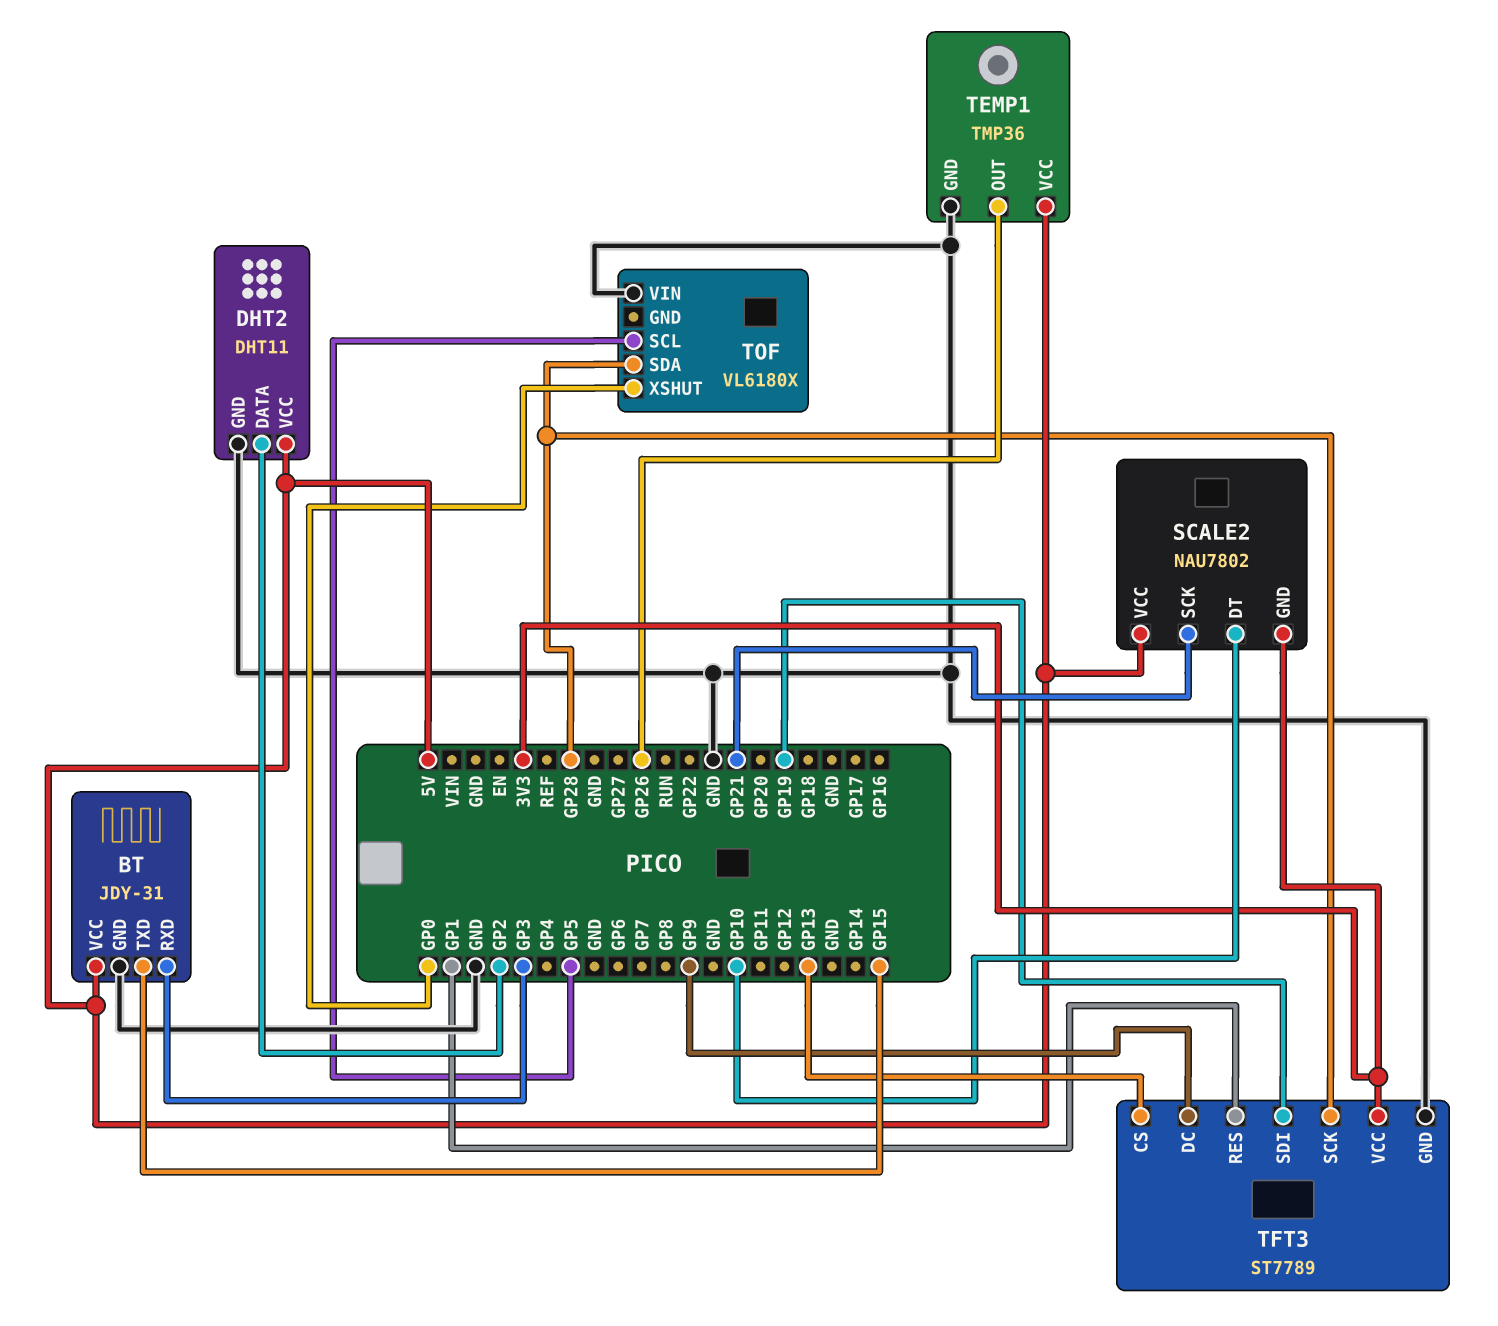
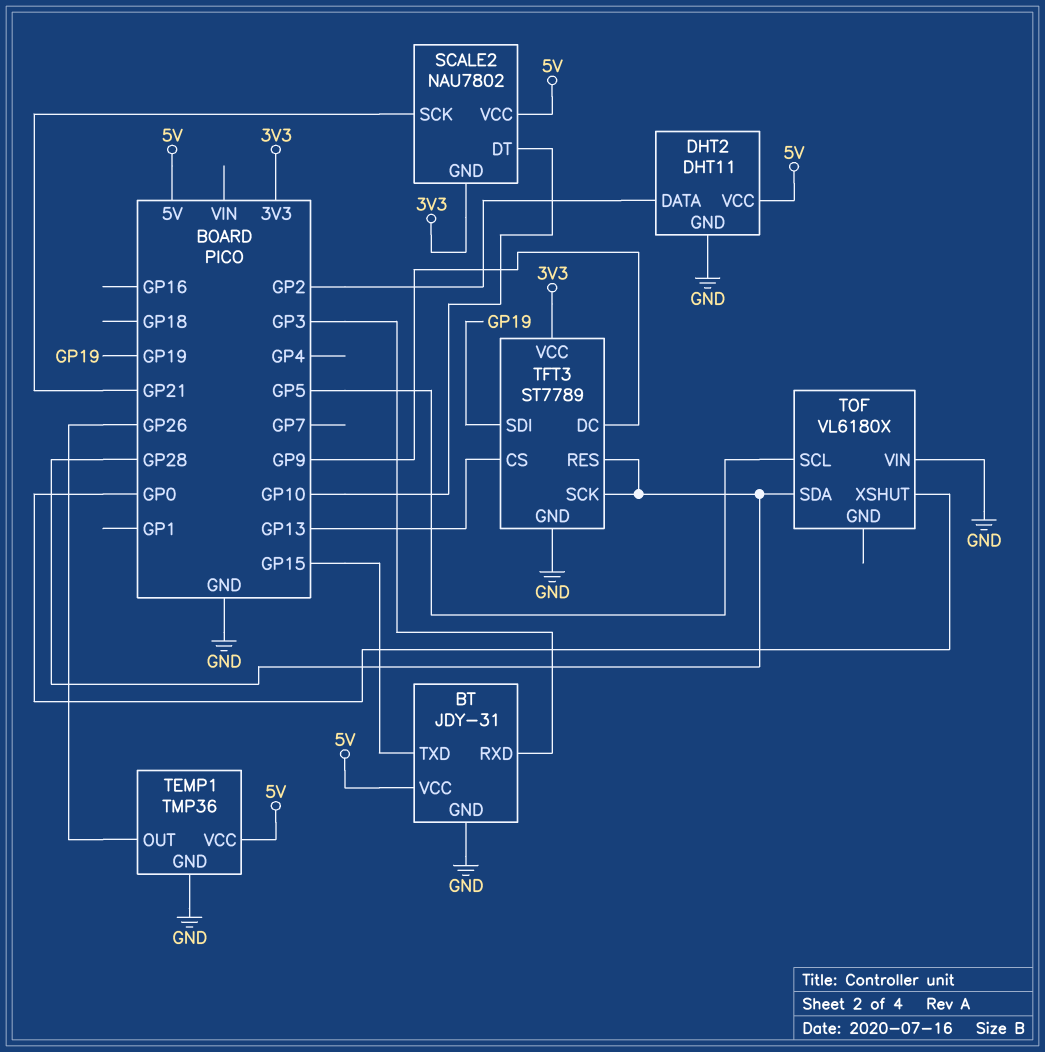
TFT3 pin RES: GP1 -> GP28

